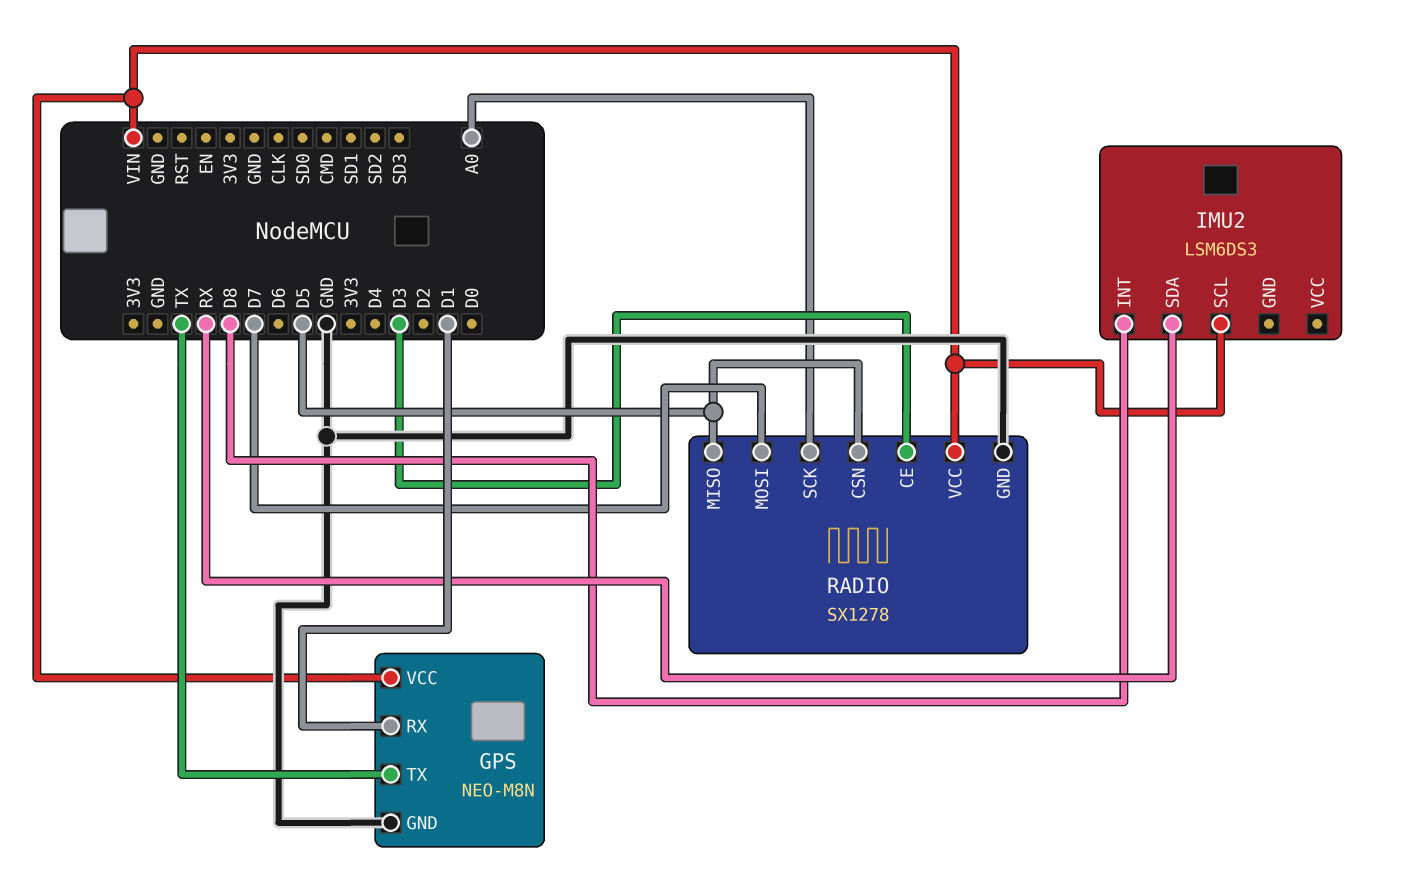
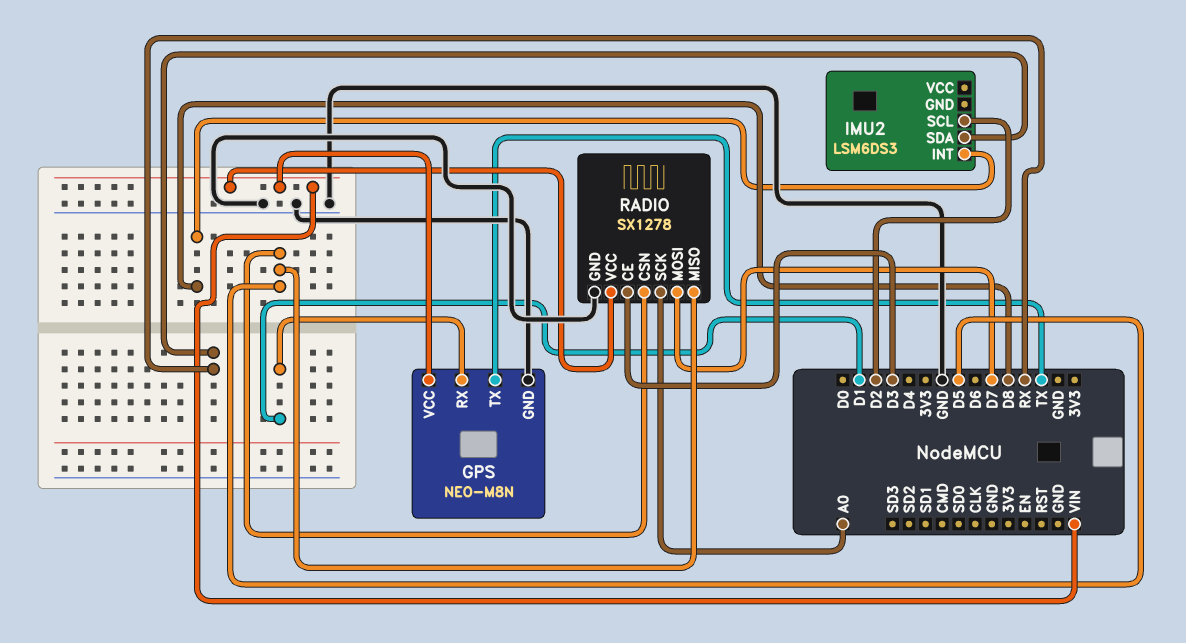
IMU2 pin SCL: VIN -> D2

